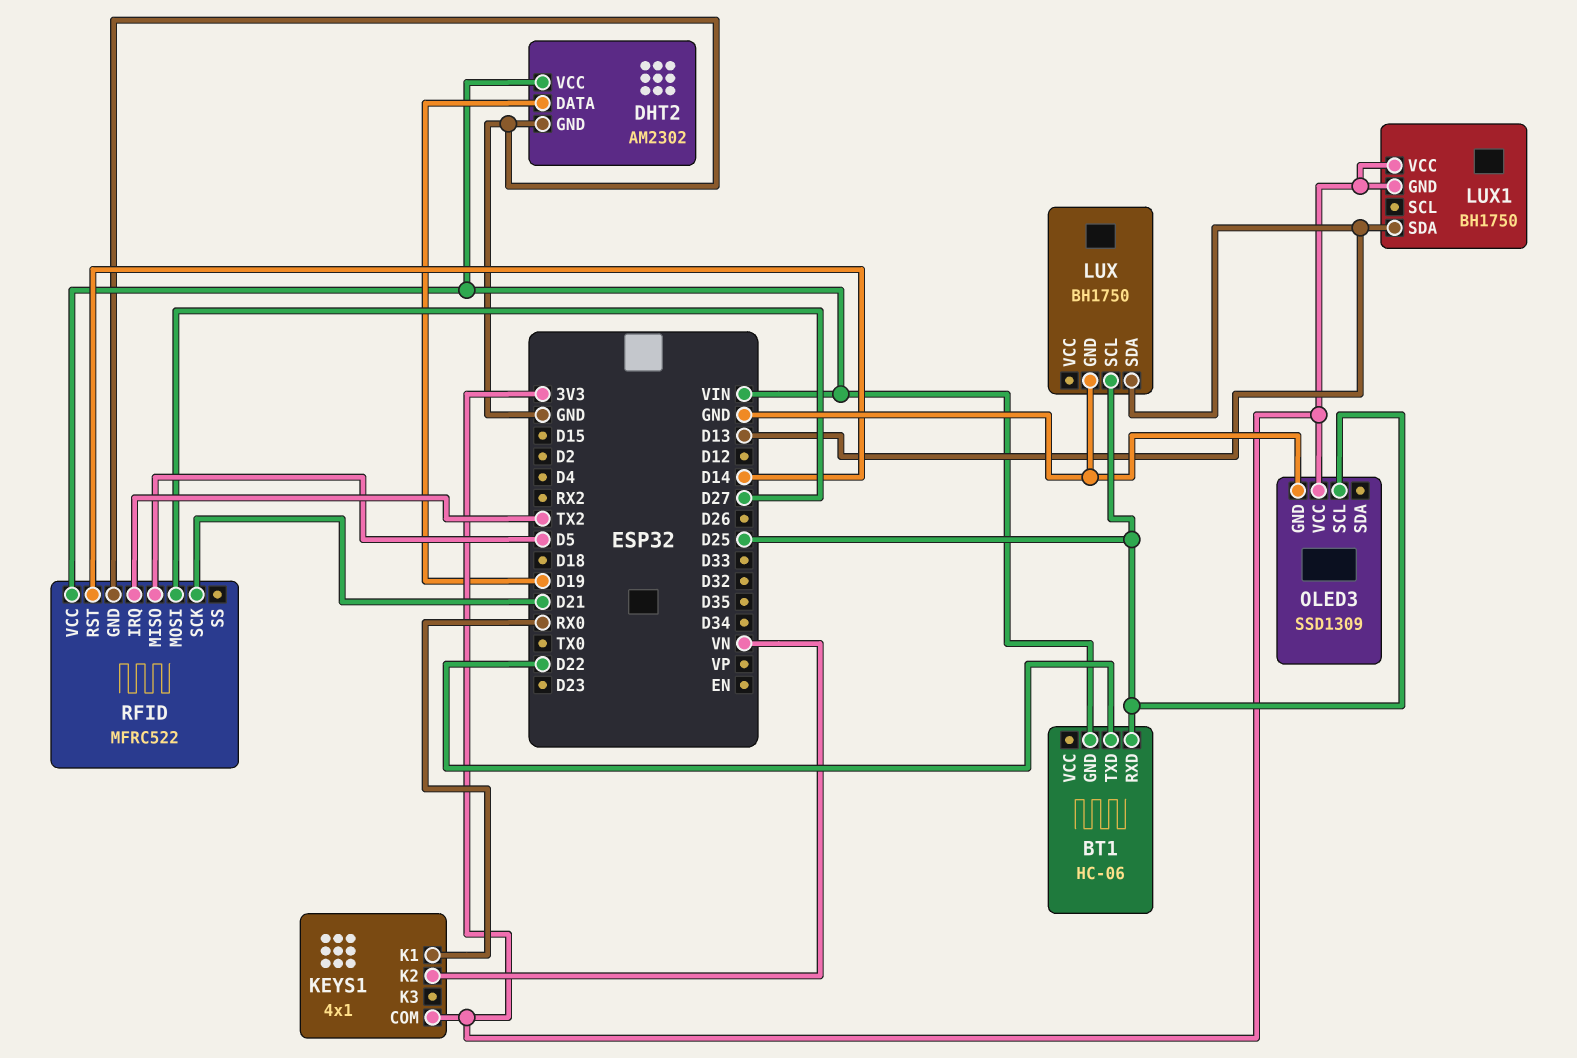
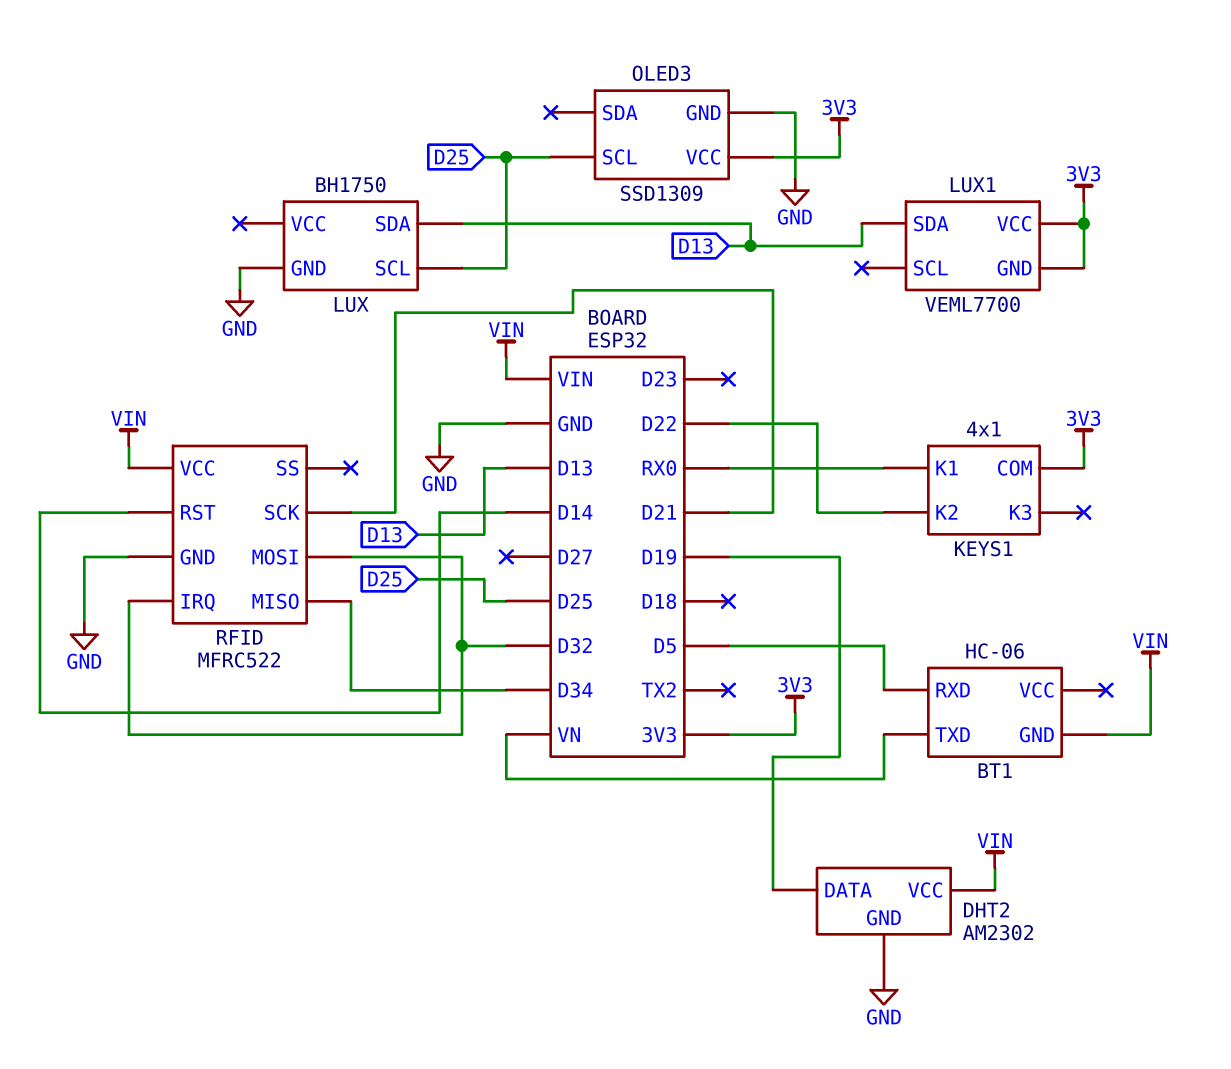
BT1 pin RXD: D25 -> D5
BT1 pin TXD: D22 -> VN
KEYS1 pin K2: VN -> D22
LUX1: BH1750 -> VEML7700
RFID pin IRQ: TX2 -> D32
RFID pin MISO: D5 -> D34
RFID pin MOSI: D27 -> D32

